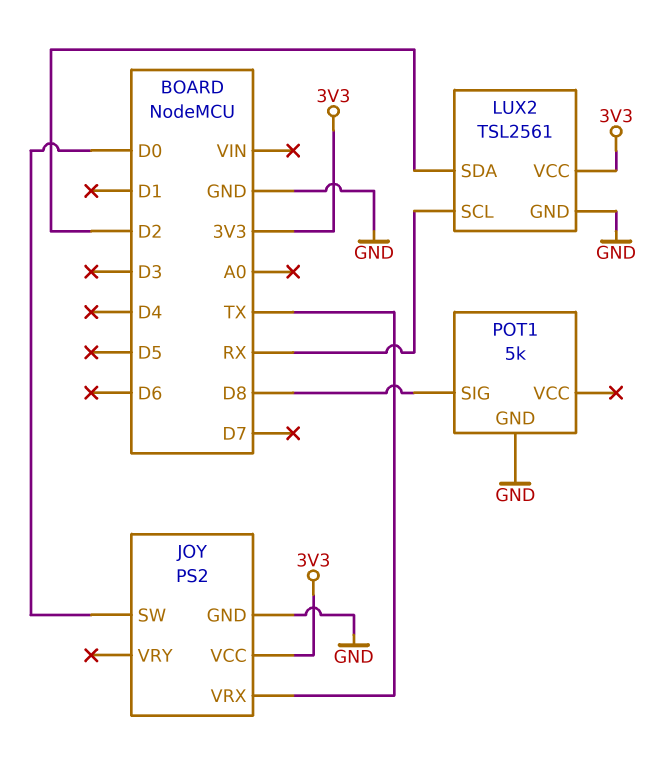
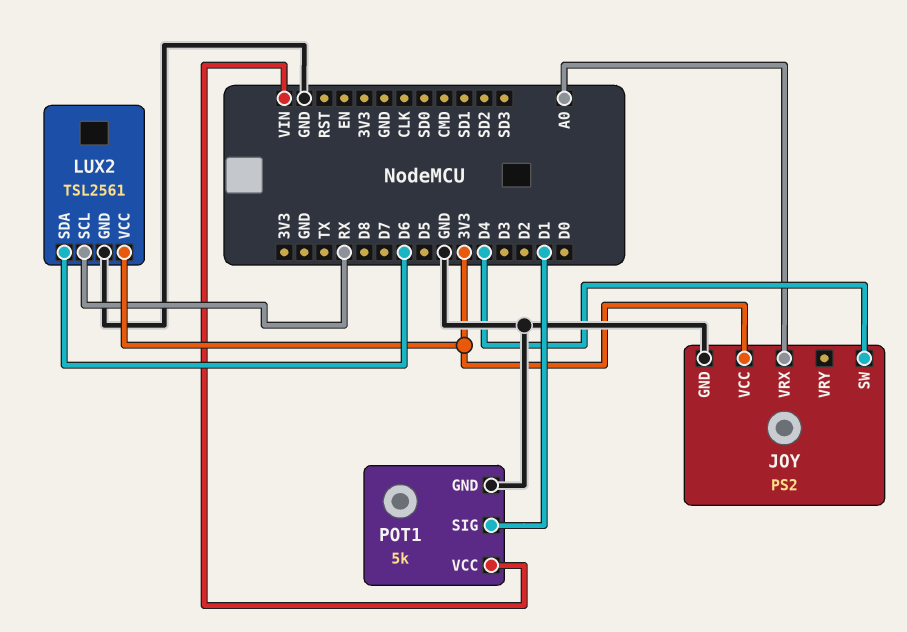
JOY pin SW: D0 -> D4
JOY pin VRX: TX -> A0
LUX2 pin SDA: D2 -> D6
POT1 pin SIG: D8 -> D1
POT1 pin VCC: none -> VIN

